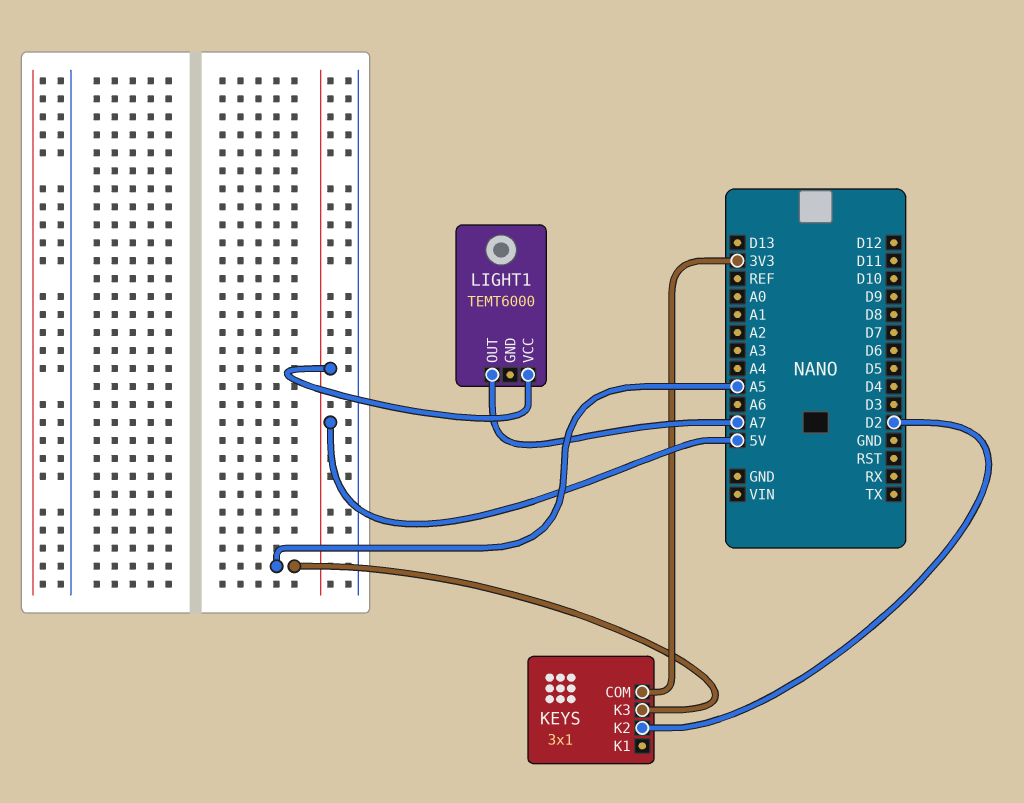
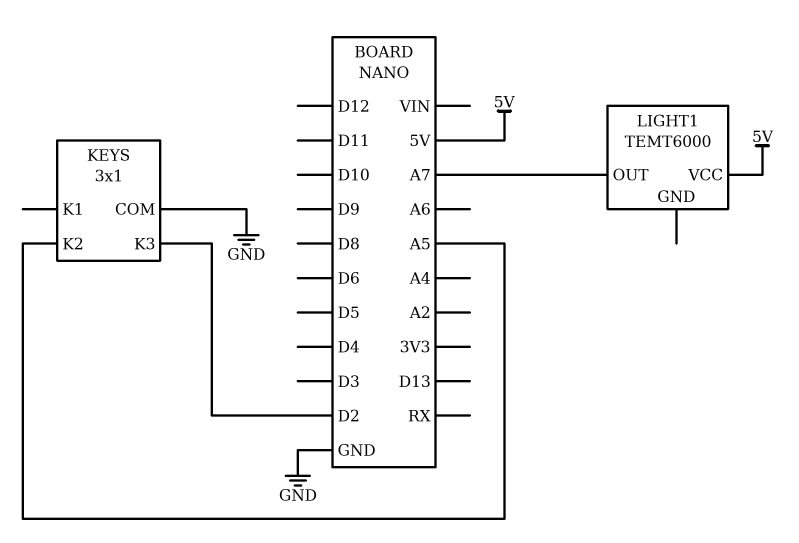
KEYS pin COM: 3V3 -> GND
KEYS pin K2: D2 -> A5
KEYS pin K3: A5 -> D2

